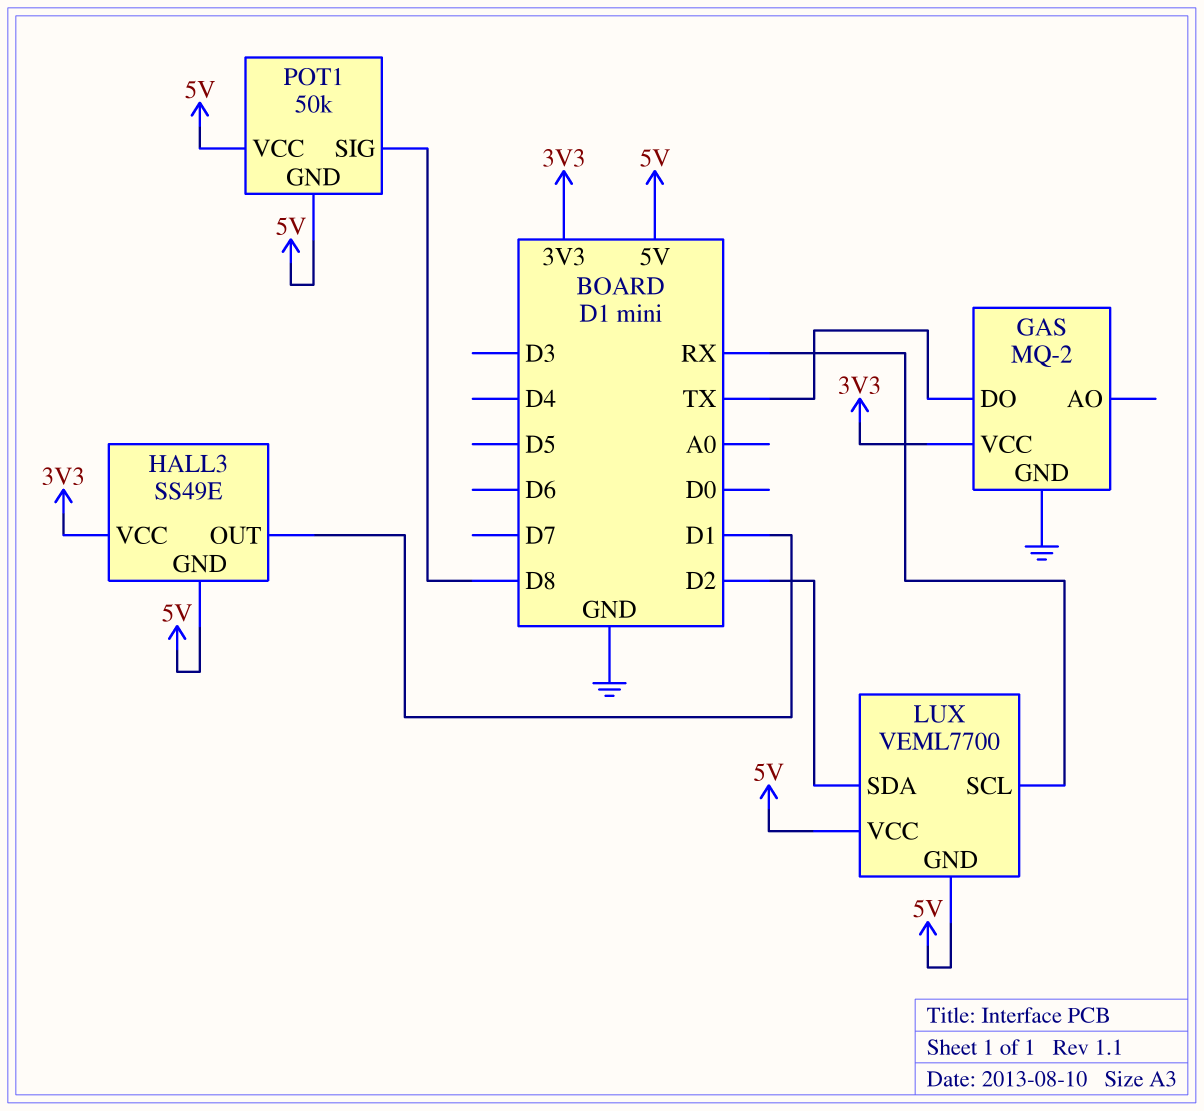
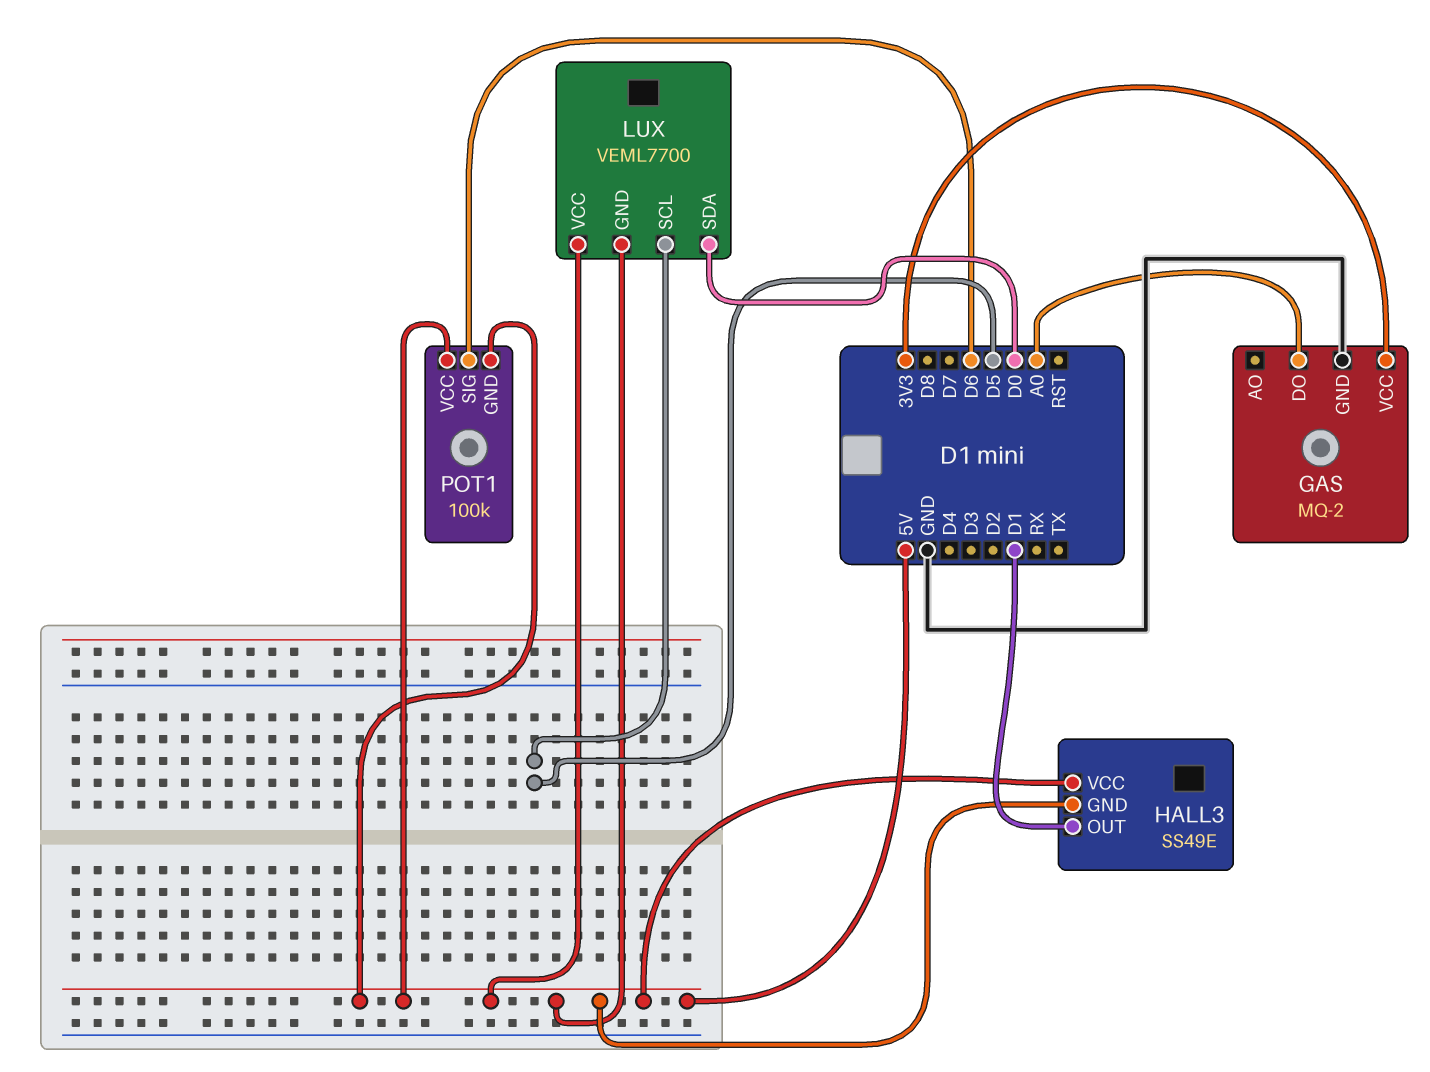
GAS pin DO: TX -> A0
HALL3 pin VCC: 3V3 -> 5V
LUX pin SCL: RX -> D5
LUX pin SDA: D2 -> D0
POT1: 50k -> 100k
POT1 pin SIG: D8 -> D6

